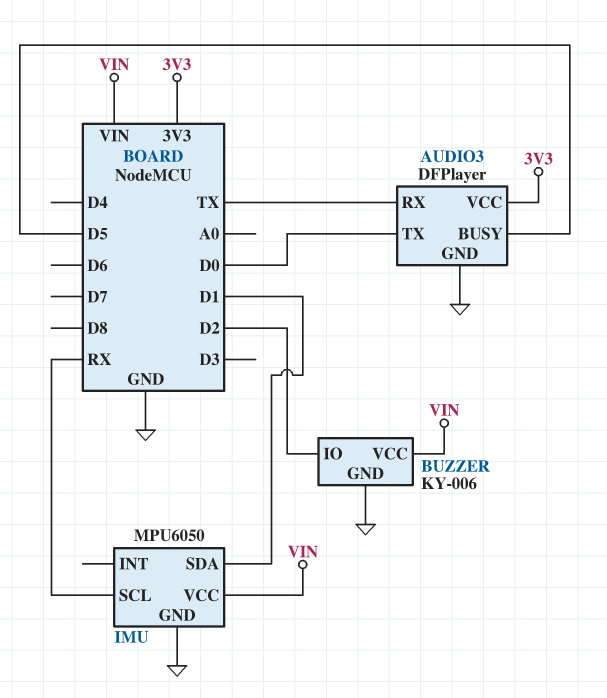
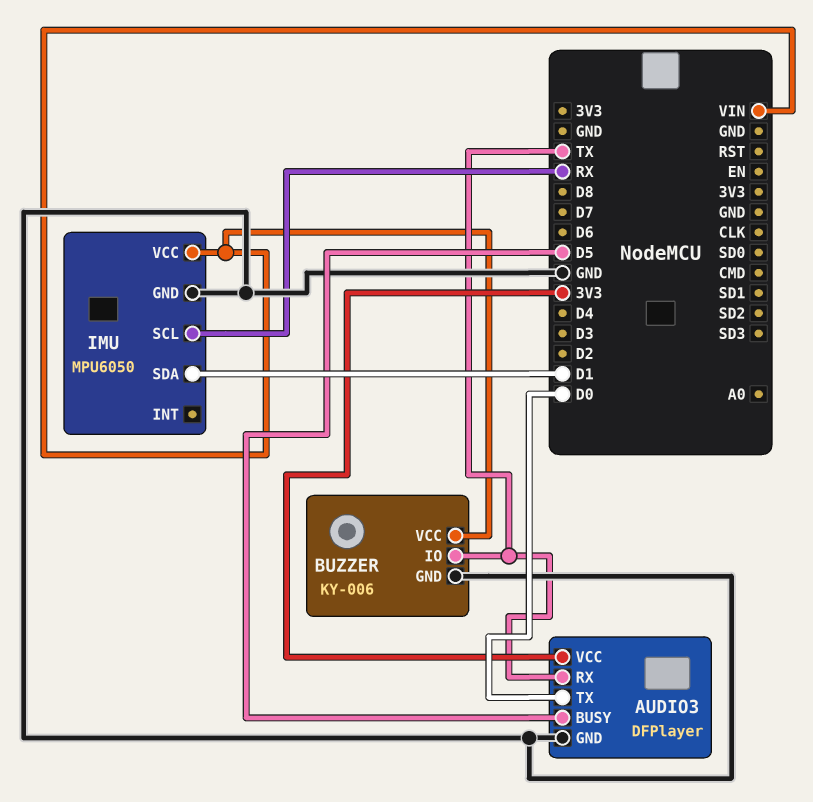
BUZZER pin IO: D2 -> TX

